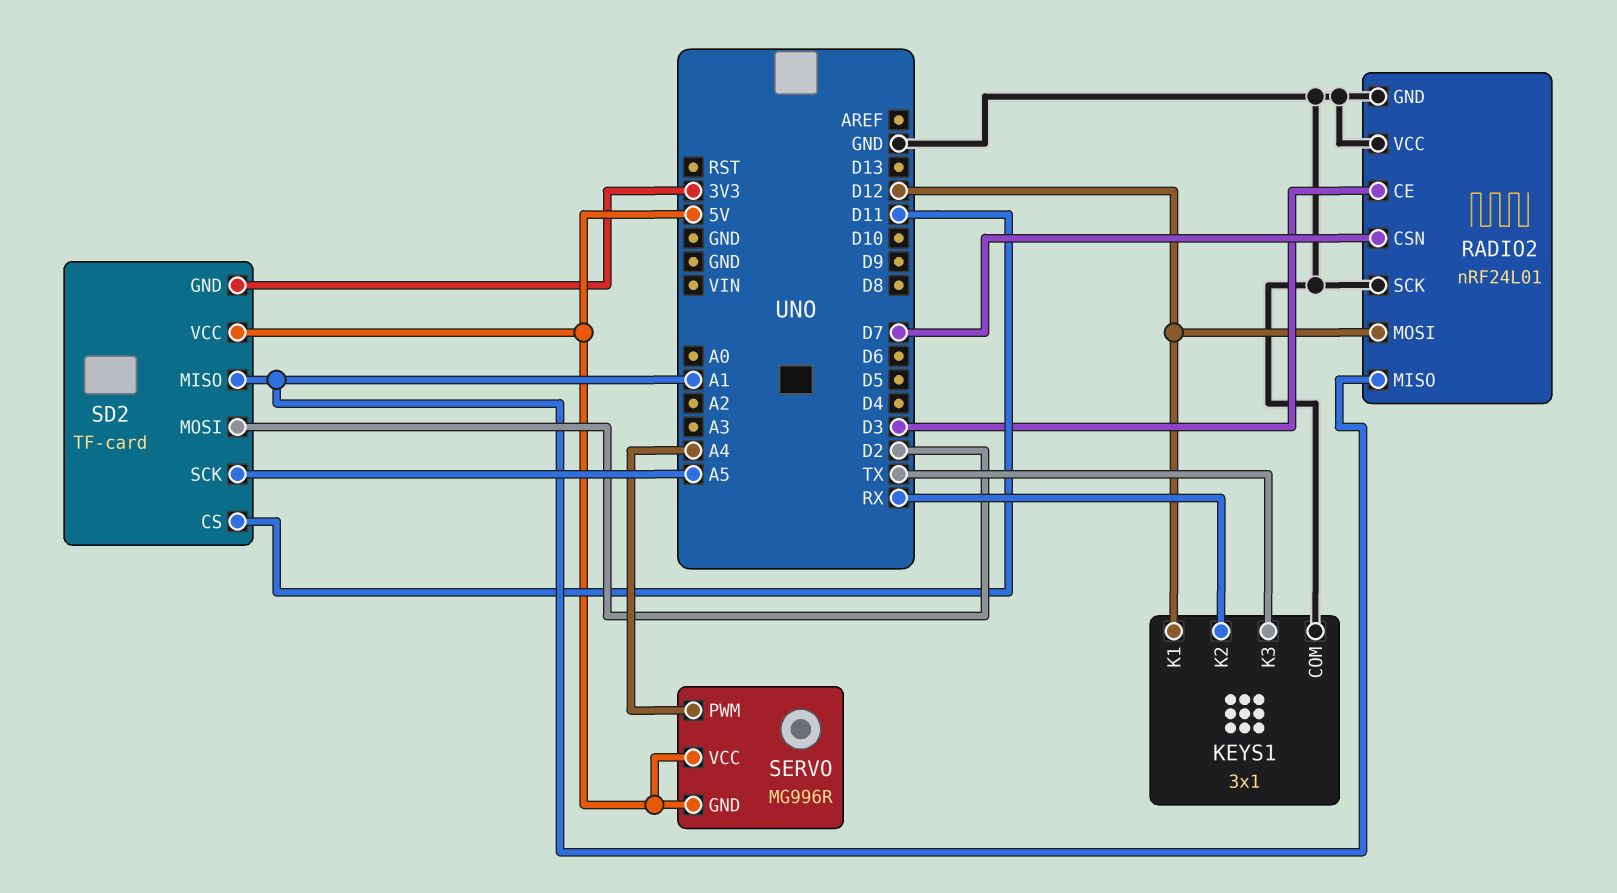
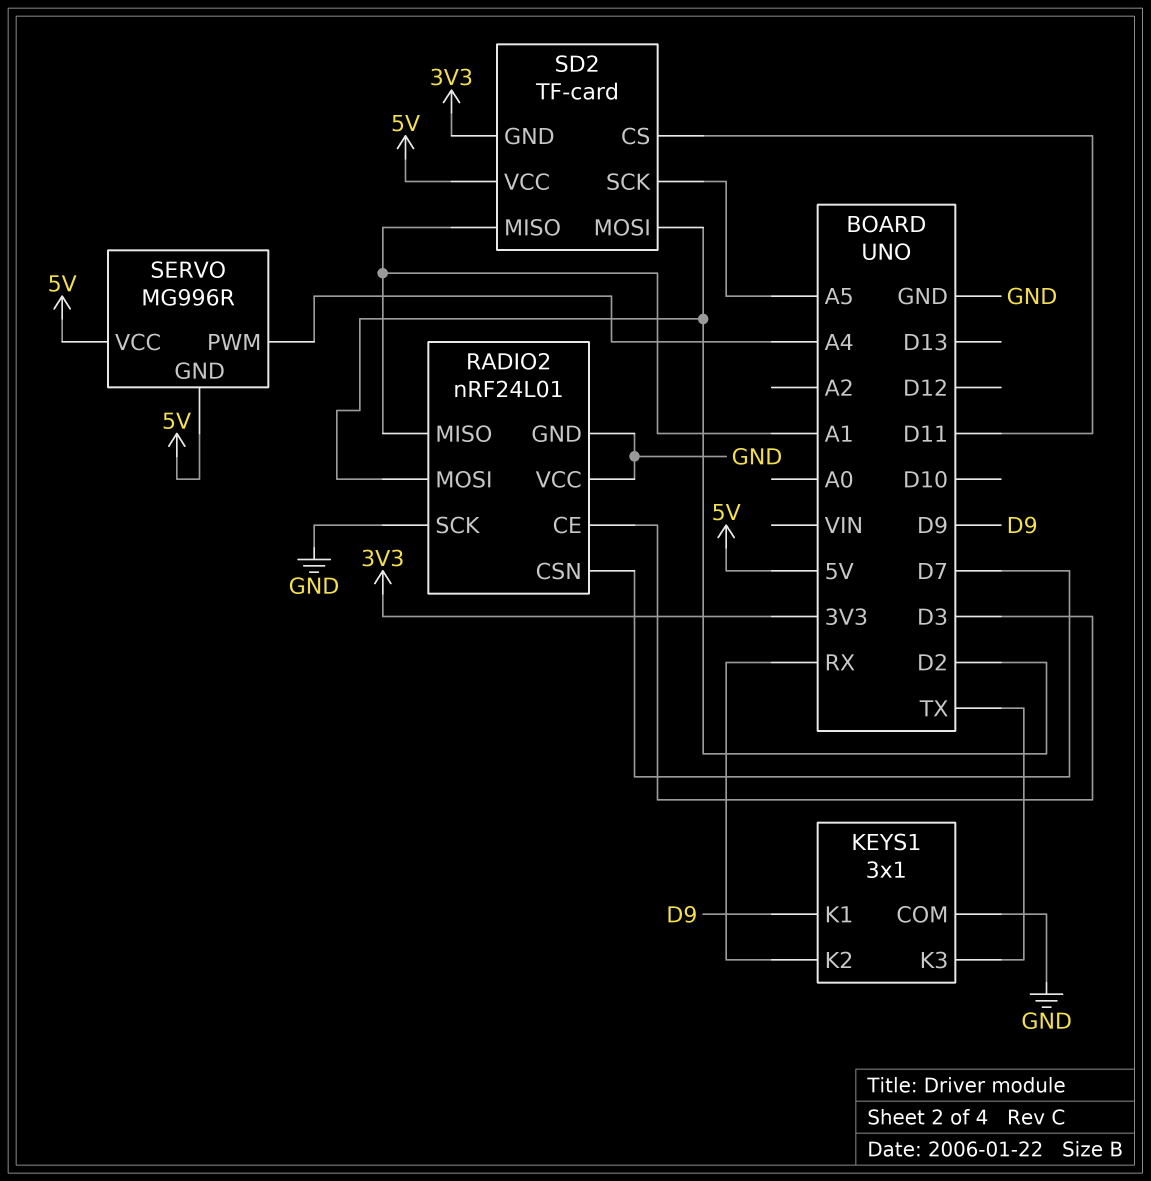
KEYS1 pin K1: D12 -> D9
RADIO2 pin MOSI: D12 -> D2

